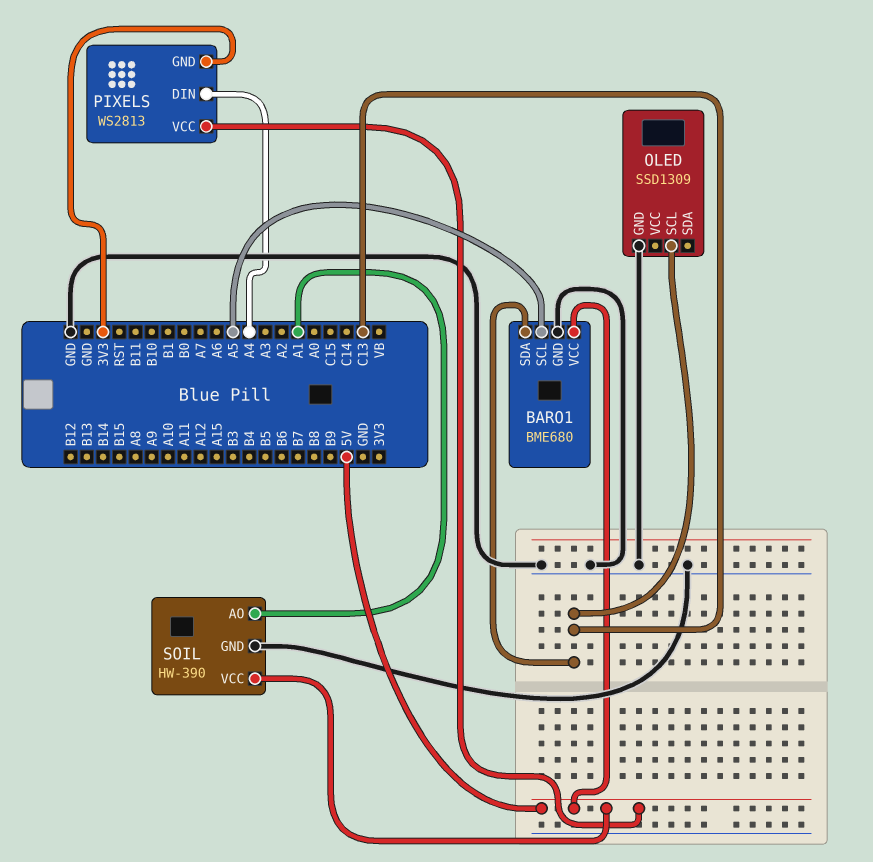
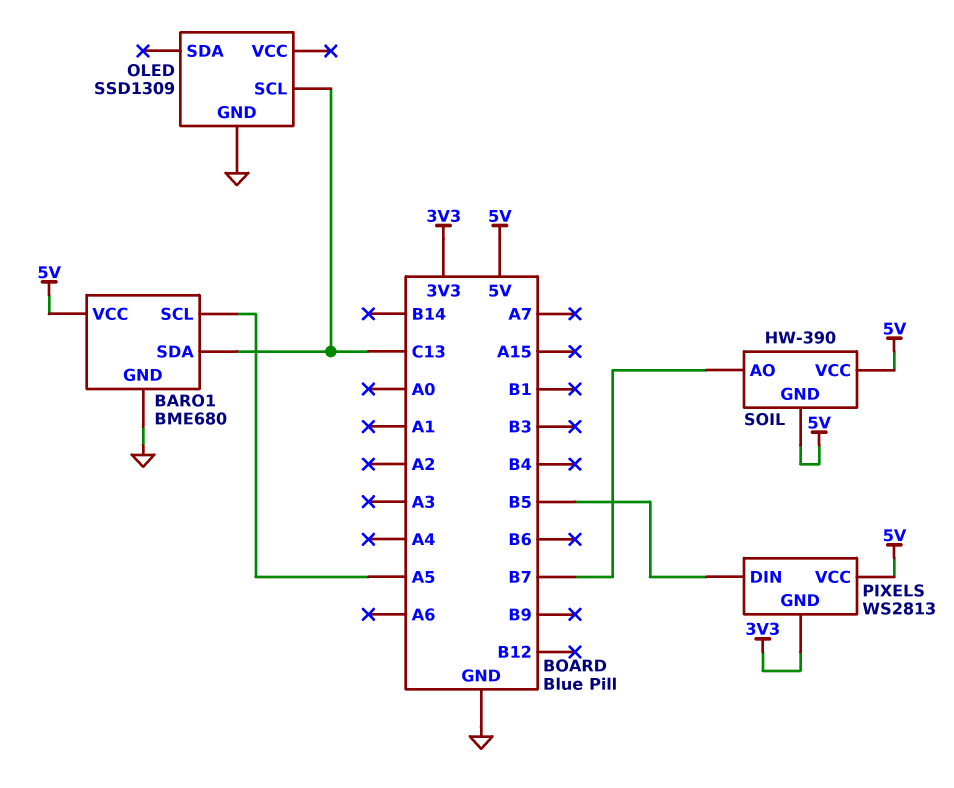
PIXELS pin DIN: A4 -> B5
SOIL pin AO: A1 -> B7
SOIL pin GND: GND -> 5V

